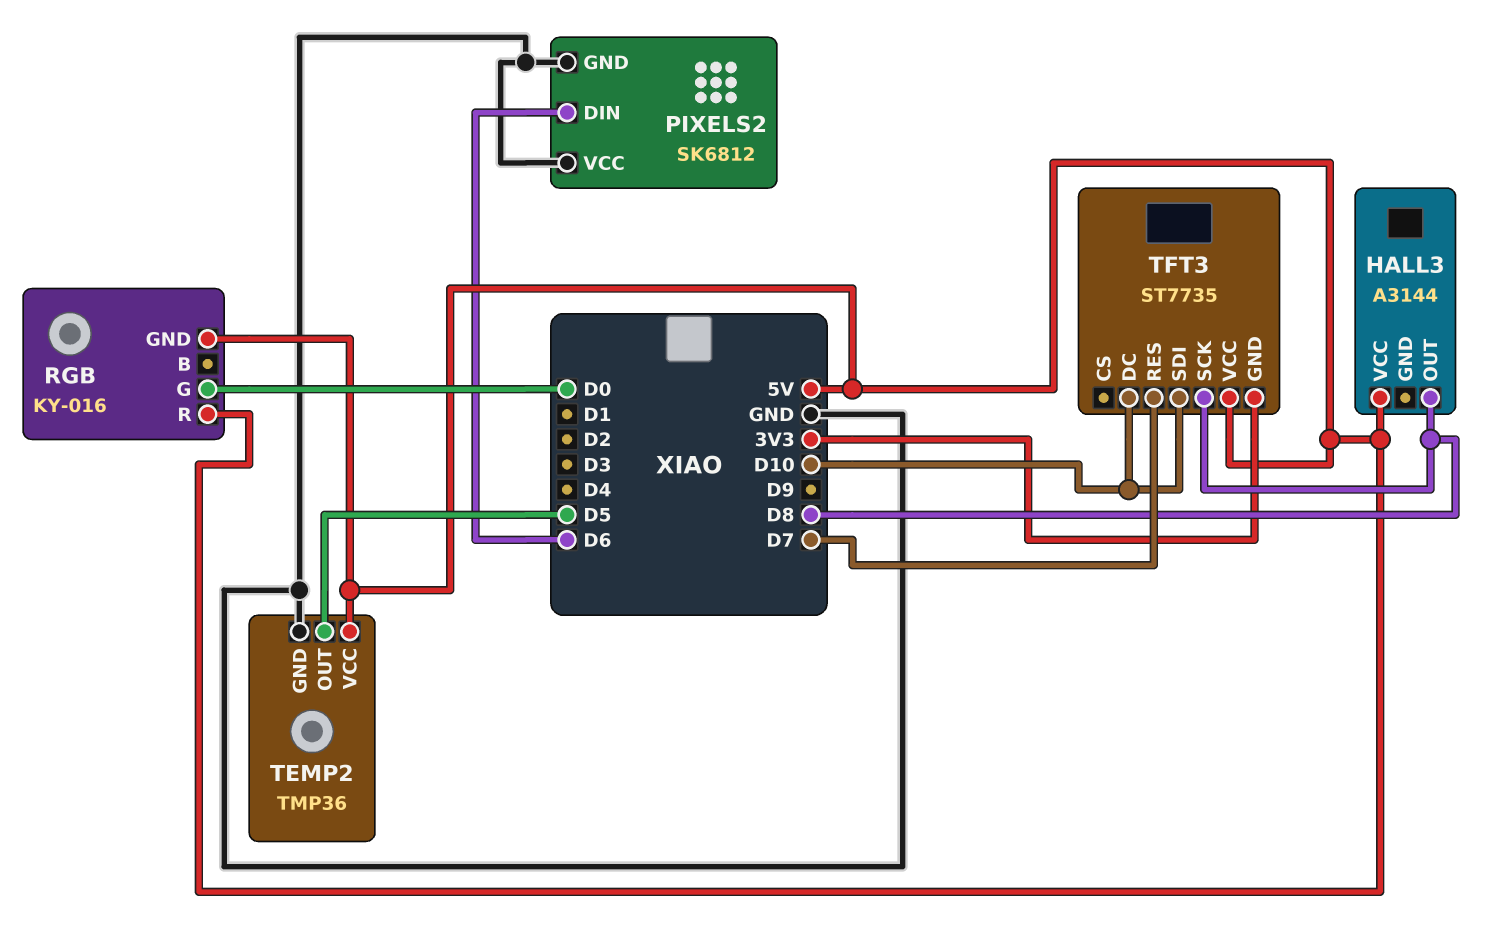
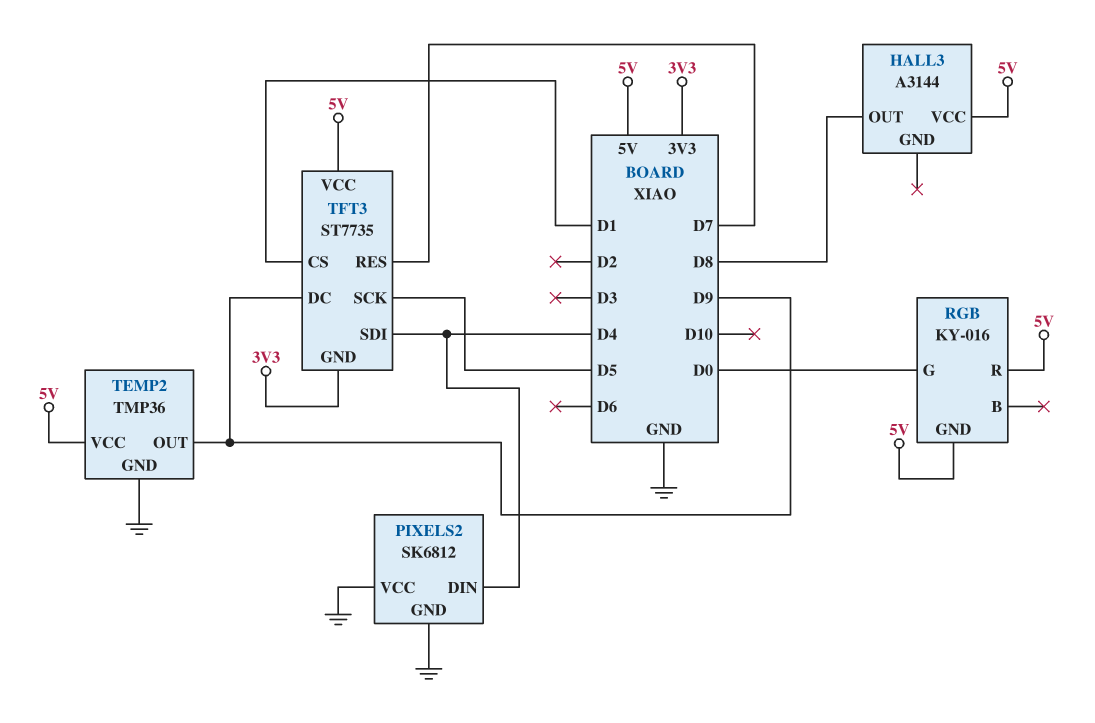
PIXELS2 pin DIN: D6 -> D4
TEMP2 pin OUT: D5 -> D9
TFT3 pin CS: none -> D1
TFT3 pin DC: D10 -> D9
TFT3 pin SCK: D8 -> D5
TFT3 pin SDI: D10 -> D4

